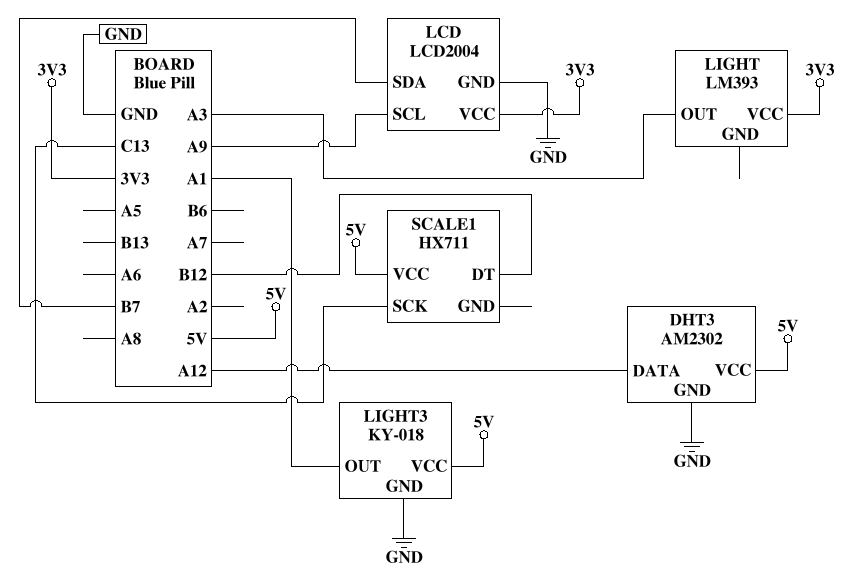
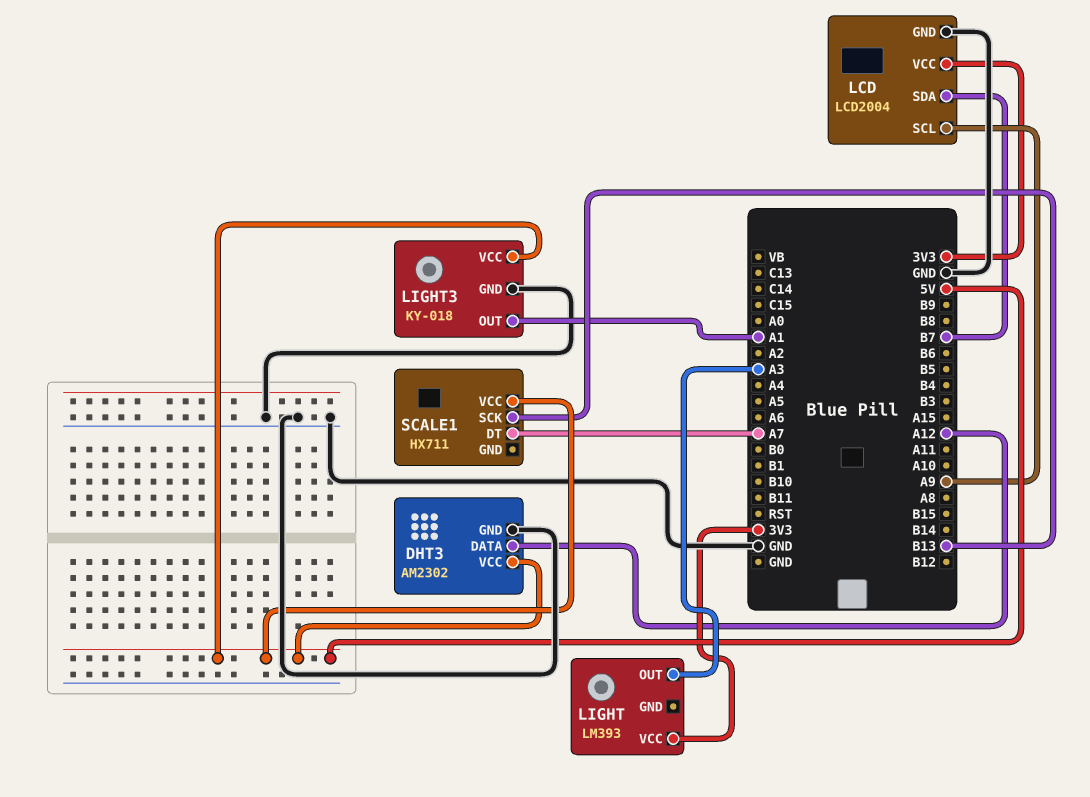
SCALE1 pin DT: B12 -> A7
SCALE1 pin SCK: C13 -> B13

